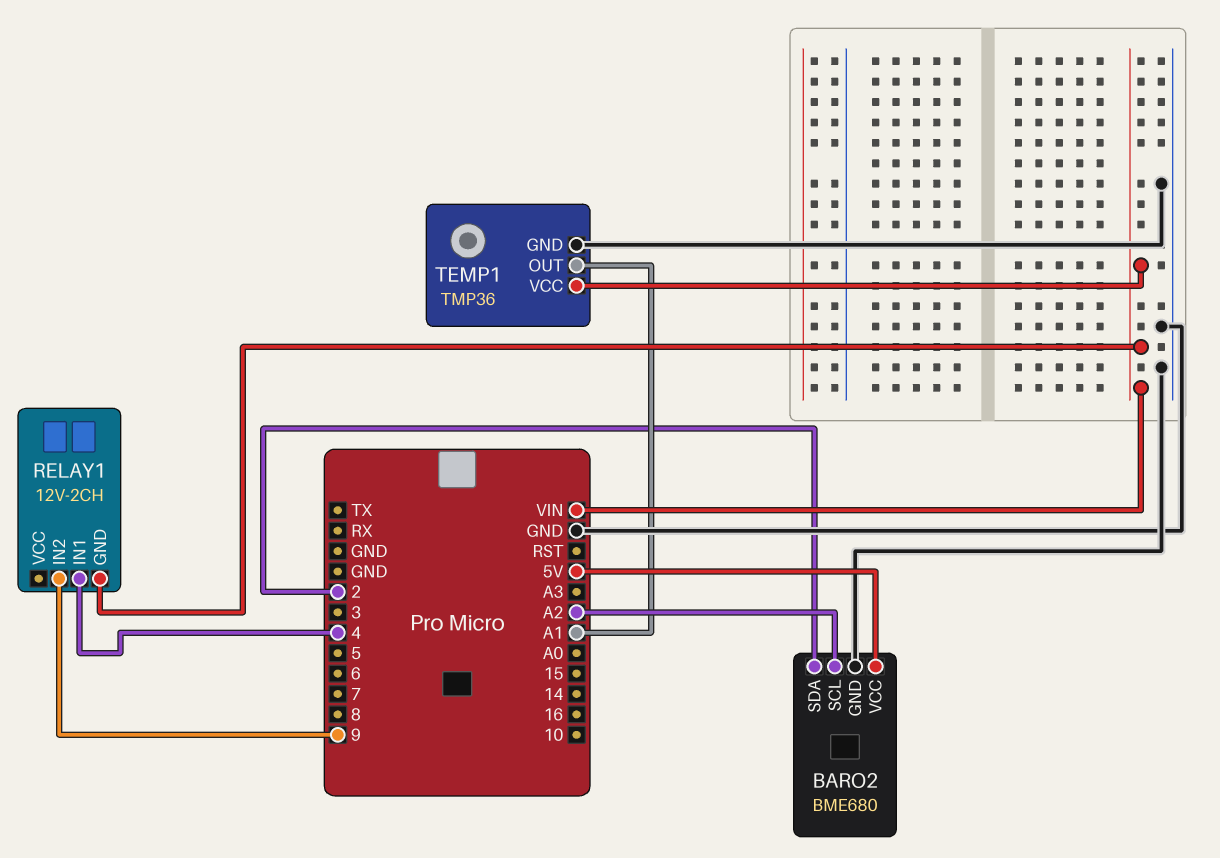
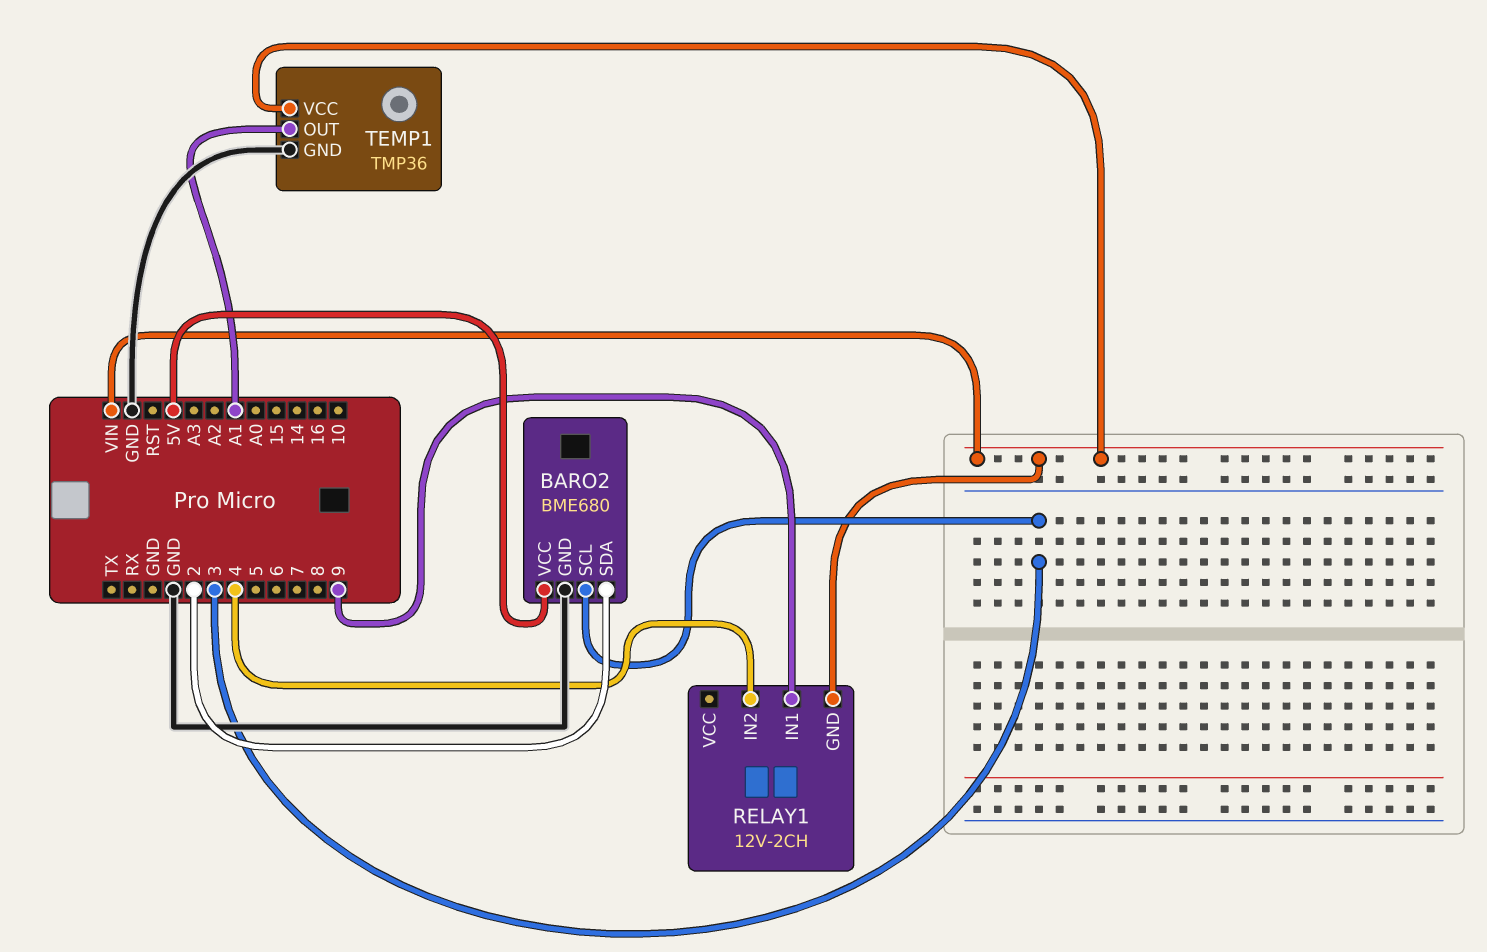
BARO2 pin SCL: A2 -> 3
RELAY1 pin IN1: 4 -> 9
RELAY1 pin IN2: 9 -> 4

